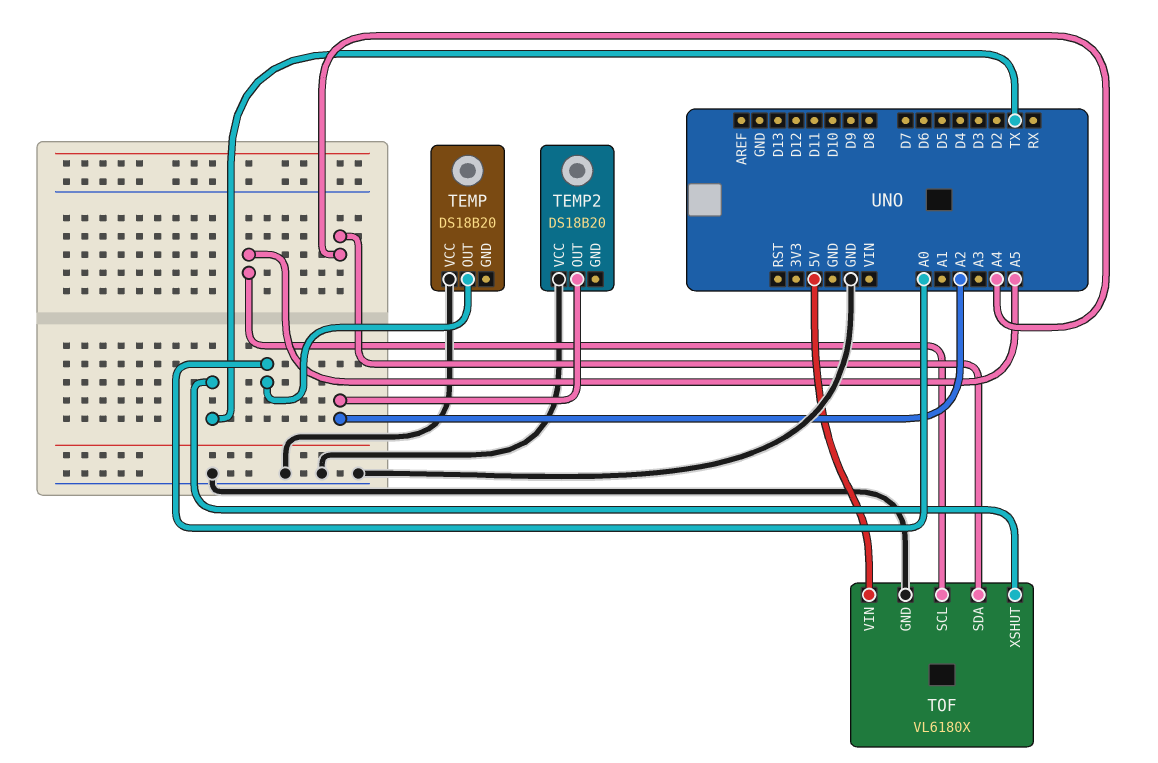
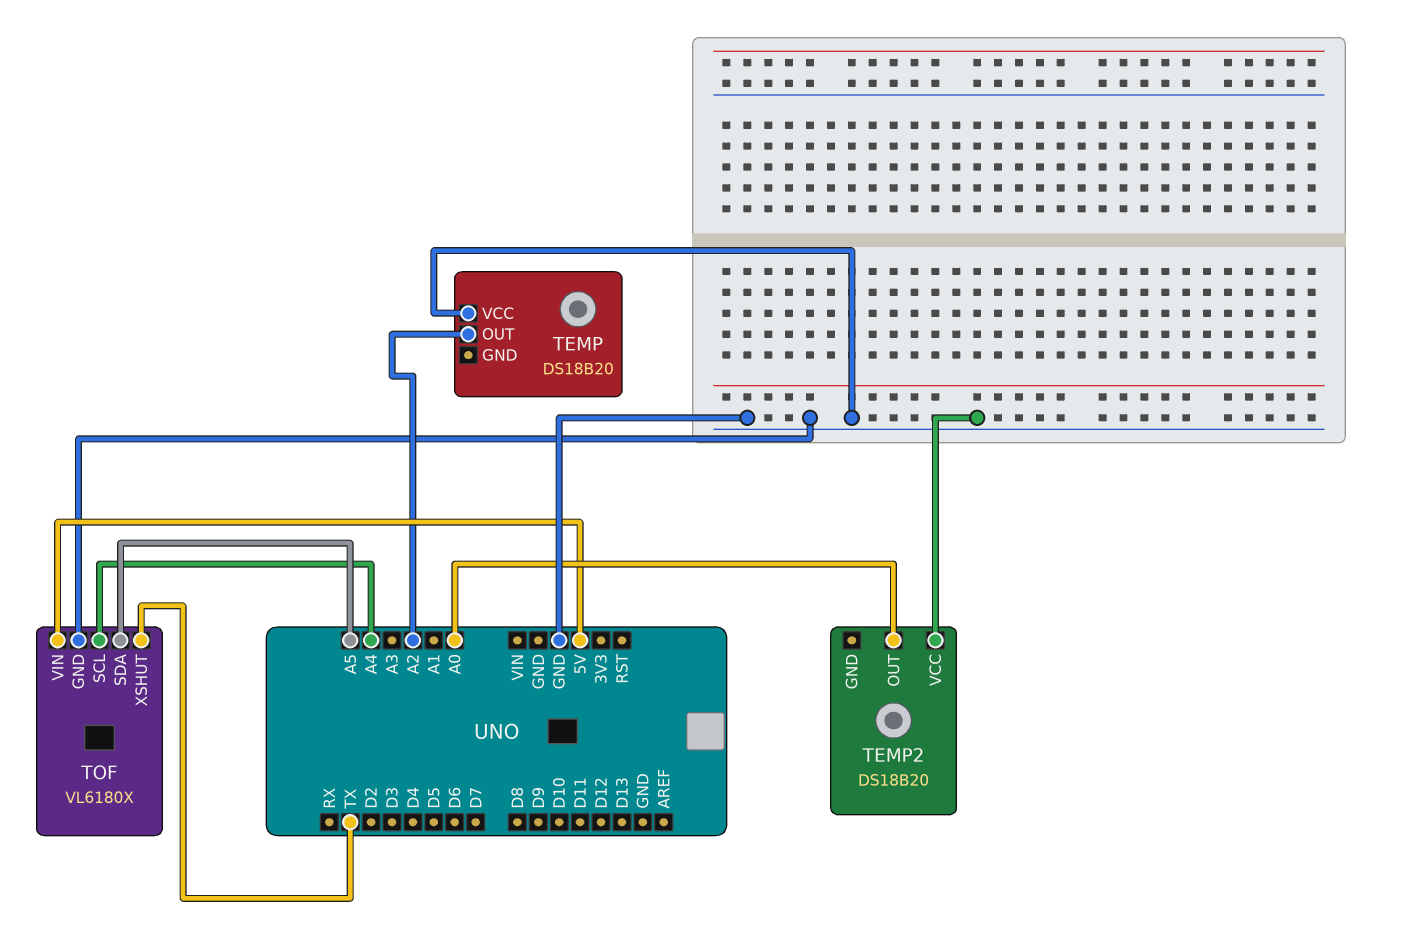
TEMP pin OUT: A0 -> A2
TEMP2 pin OUT: A2 -> A0
TOF pin SCL: A5 -> A4
TOF pin SDA: A4 -> A5

